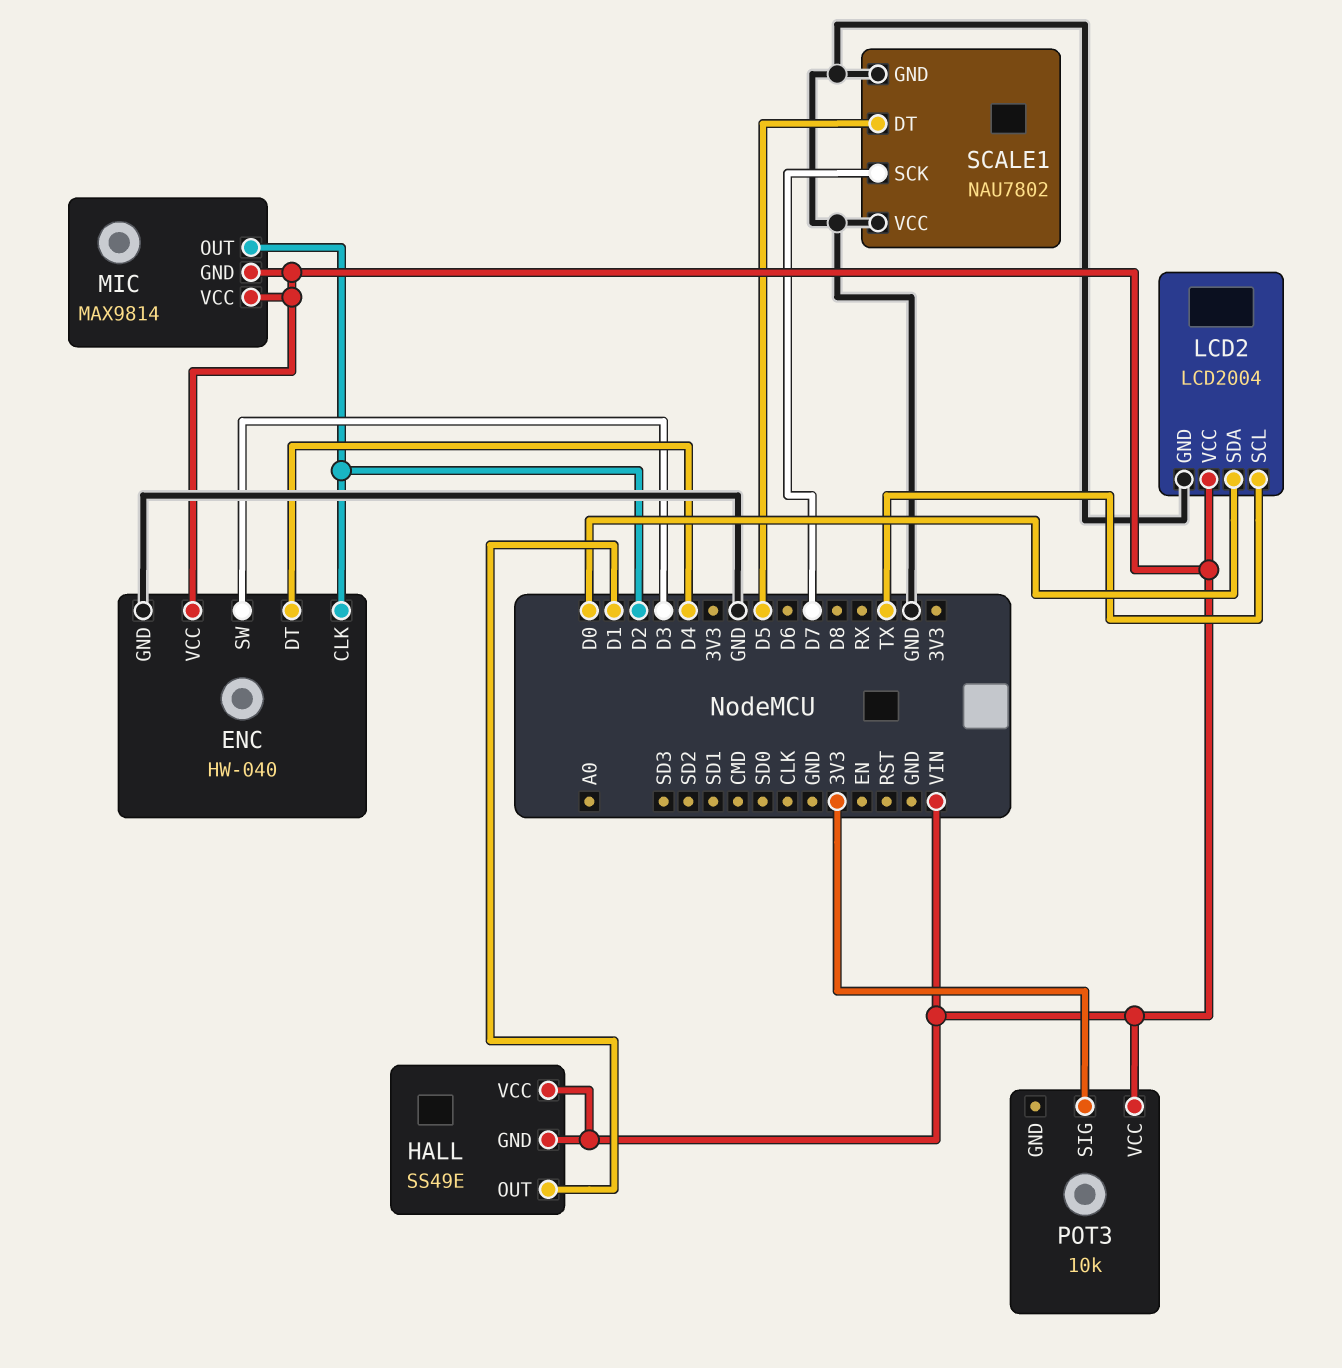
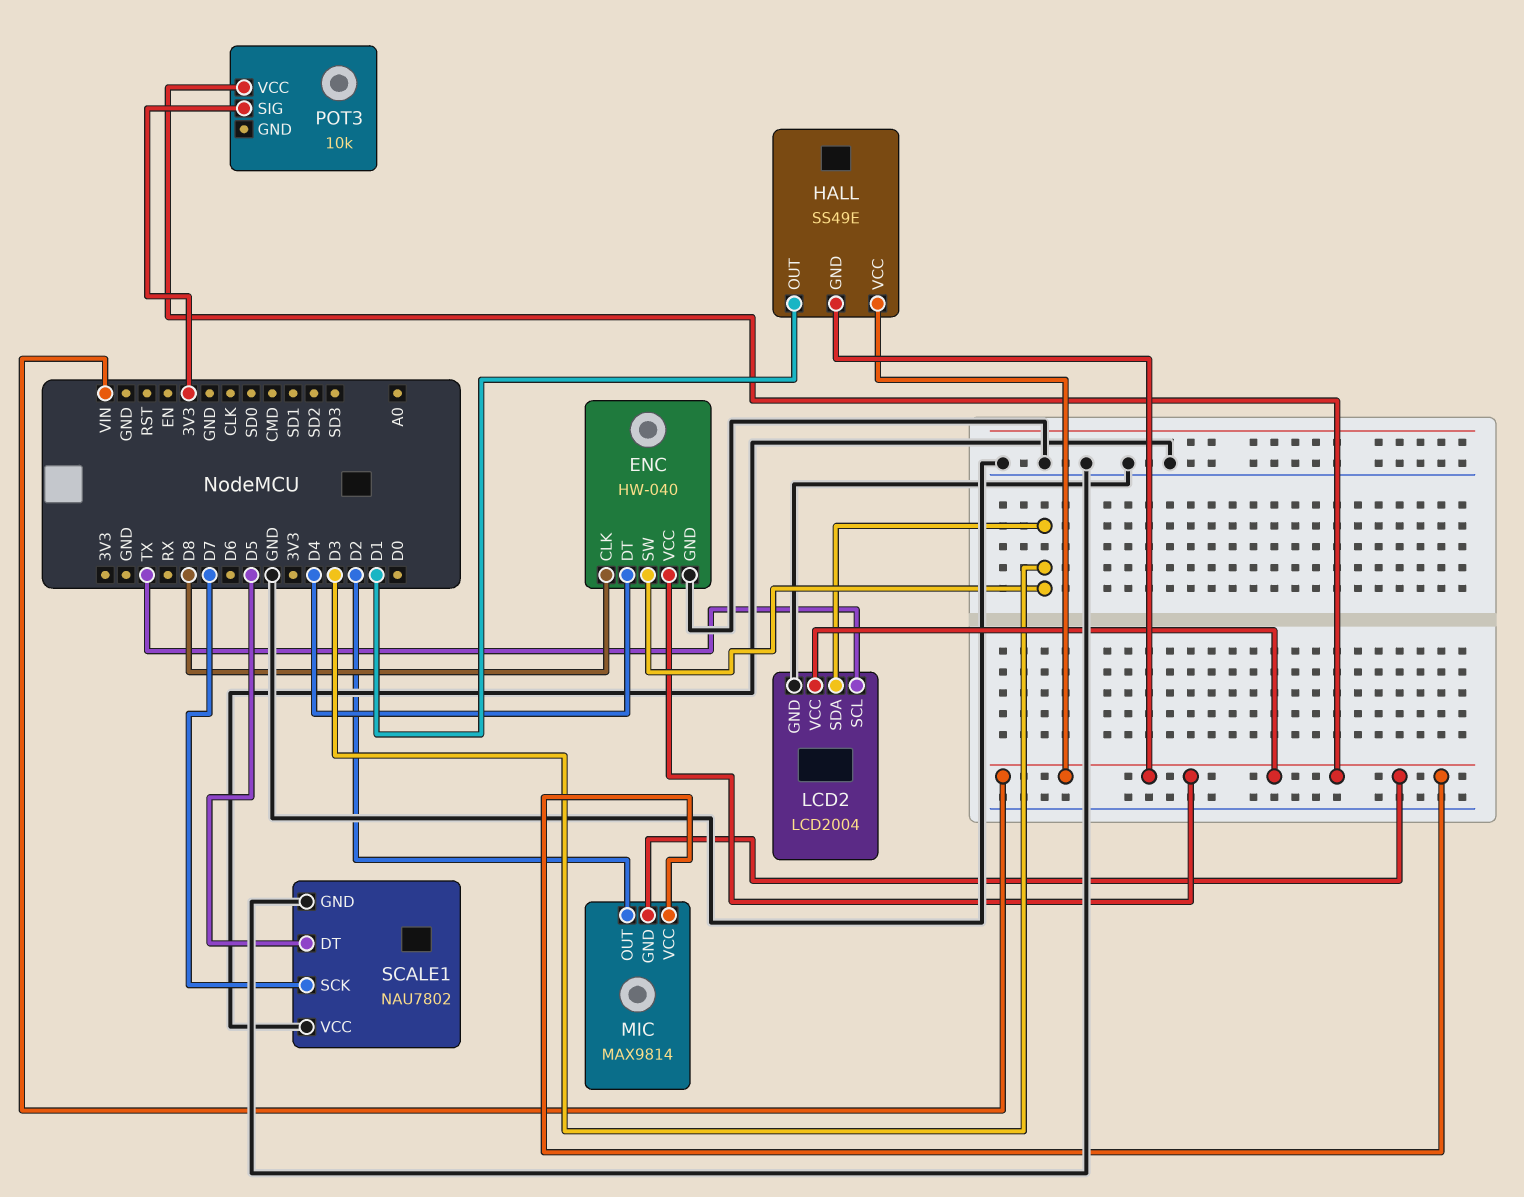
ENC pin CLK: D2 -> D8
LCD2 pin SDA: D0 -> D3

